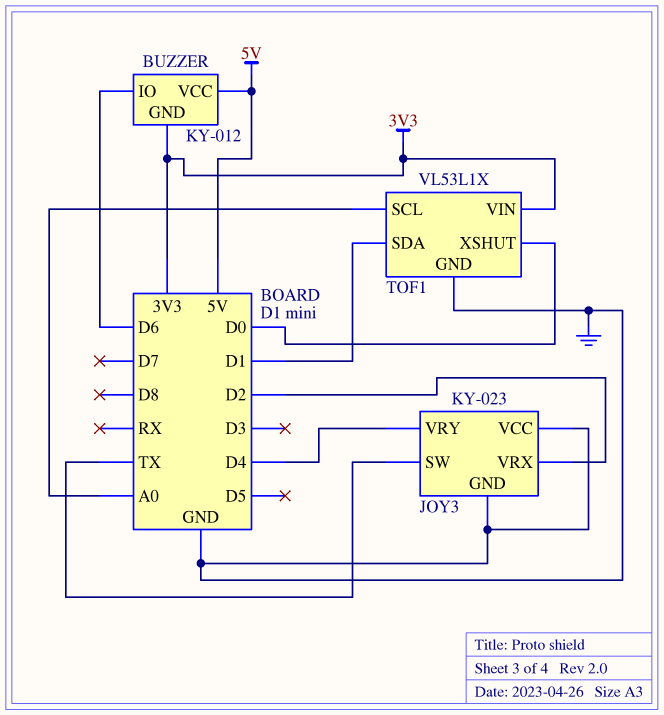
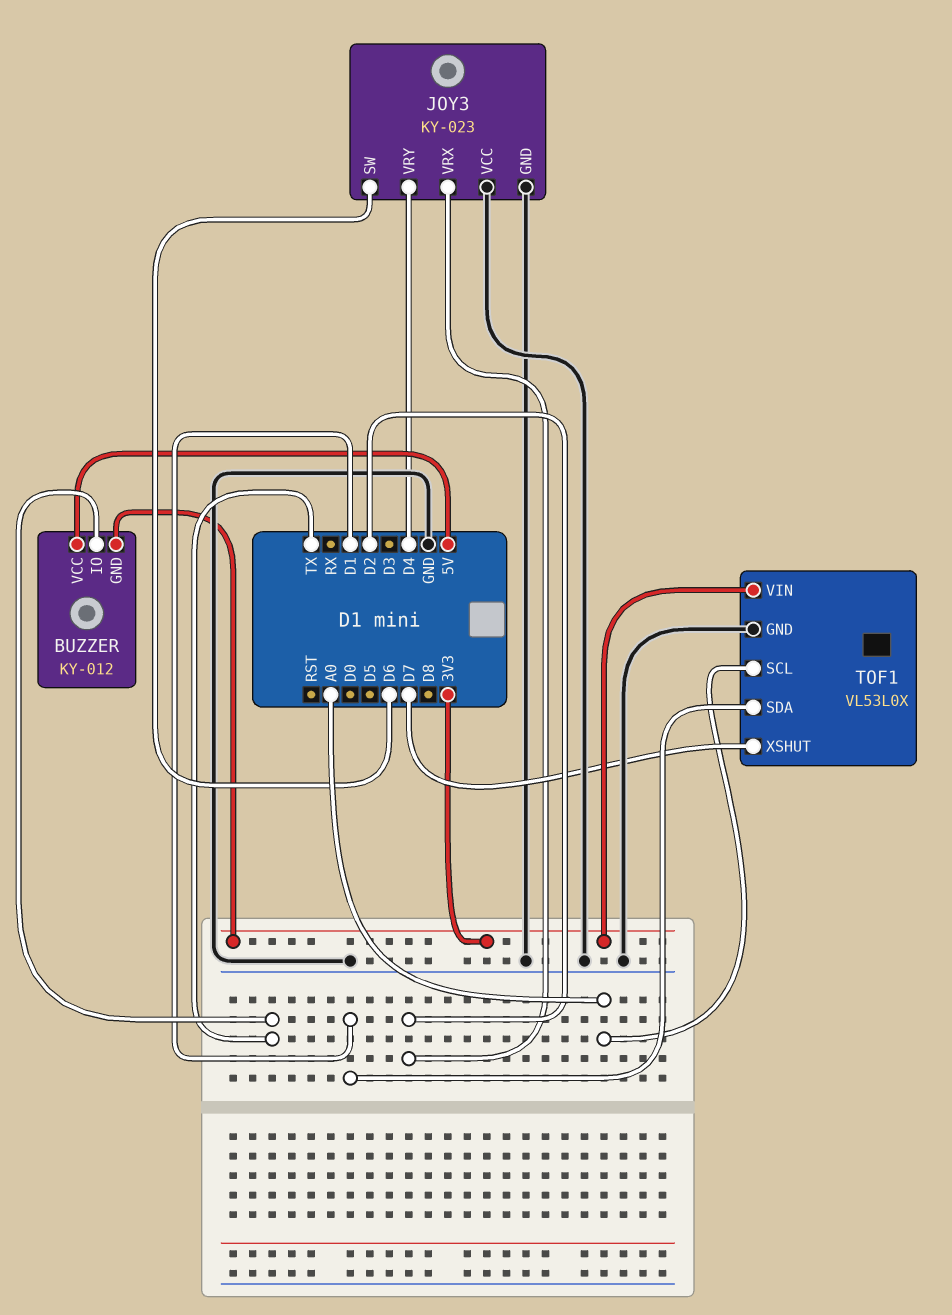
BUZZER pin IO: D6 -> TX
JOY3 pin SW: TX -> D6
TOF1: VL53L1X -> VL53L0X
TOF1 pin XSHUT: D0 -> D7

